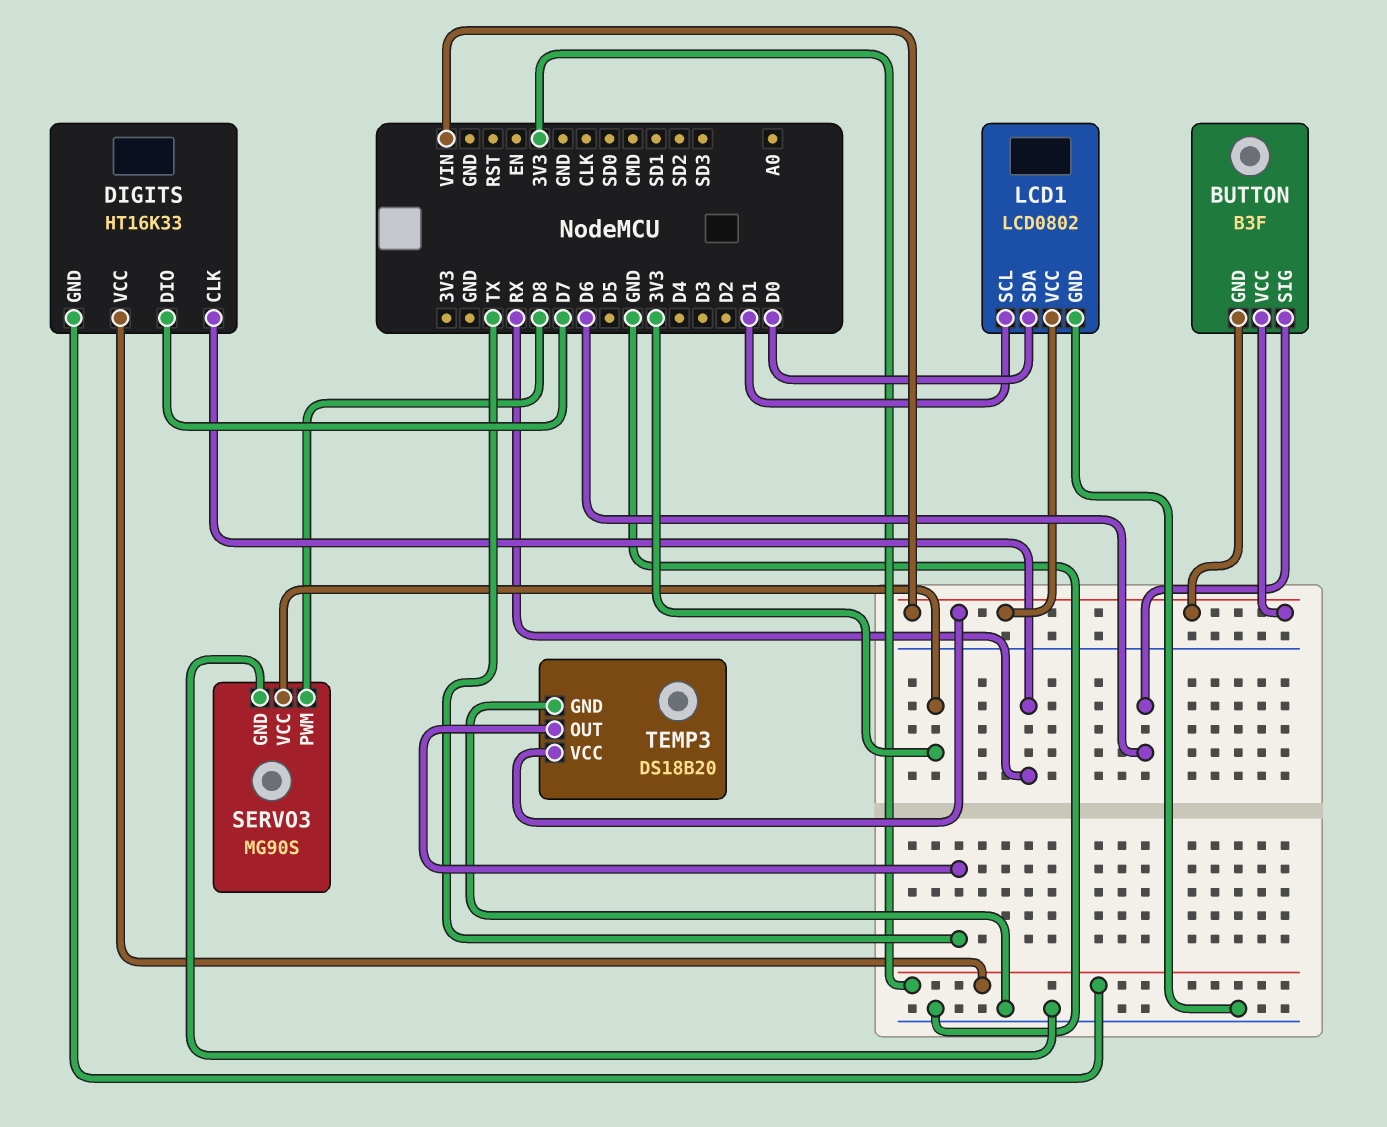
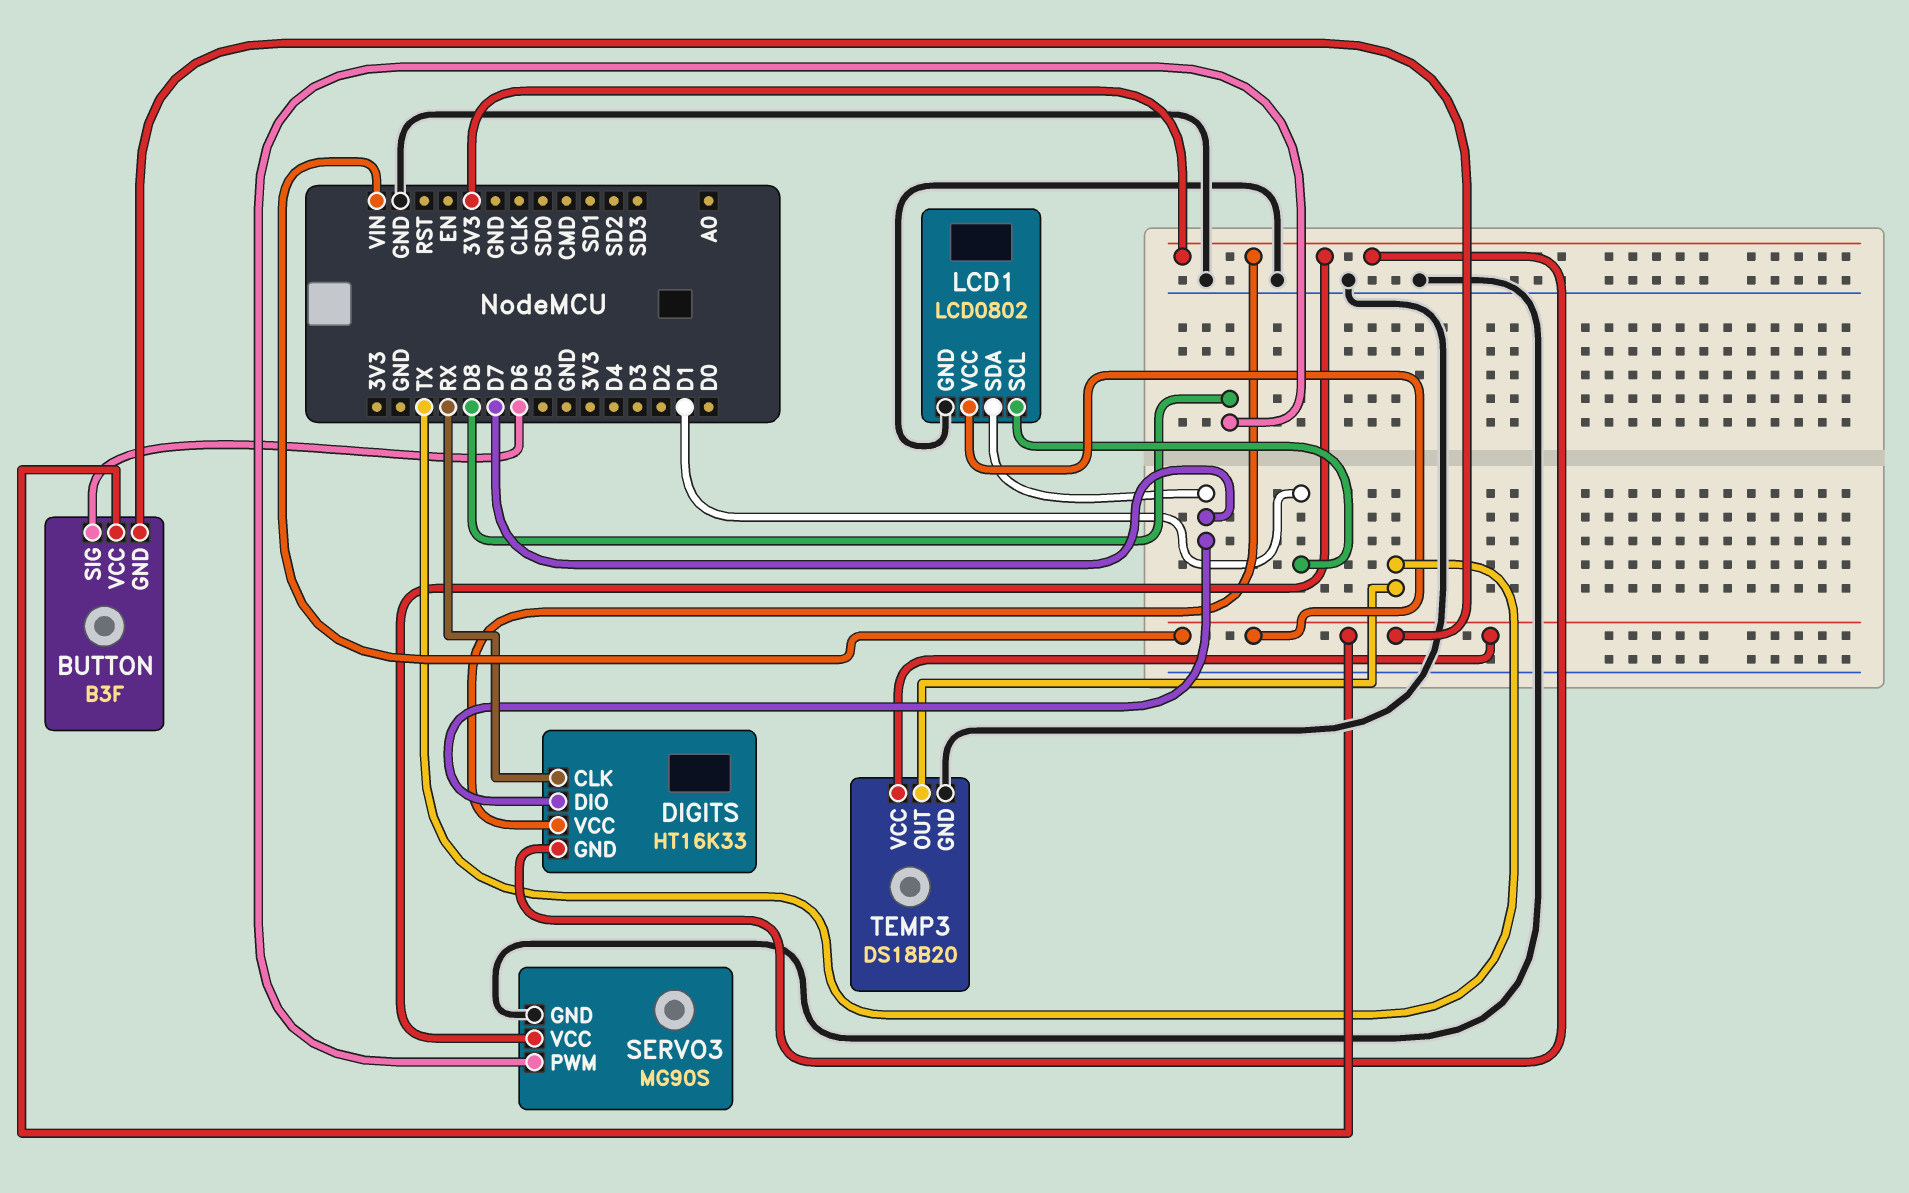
LCD1 pin SDA: D0 -> D7

